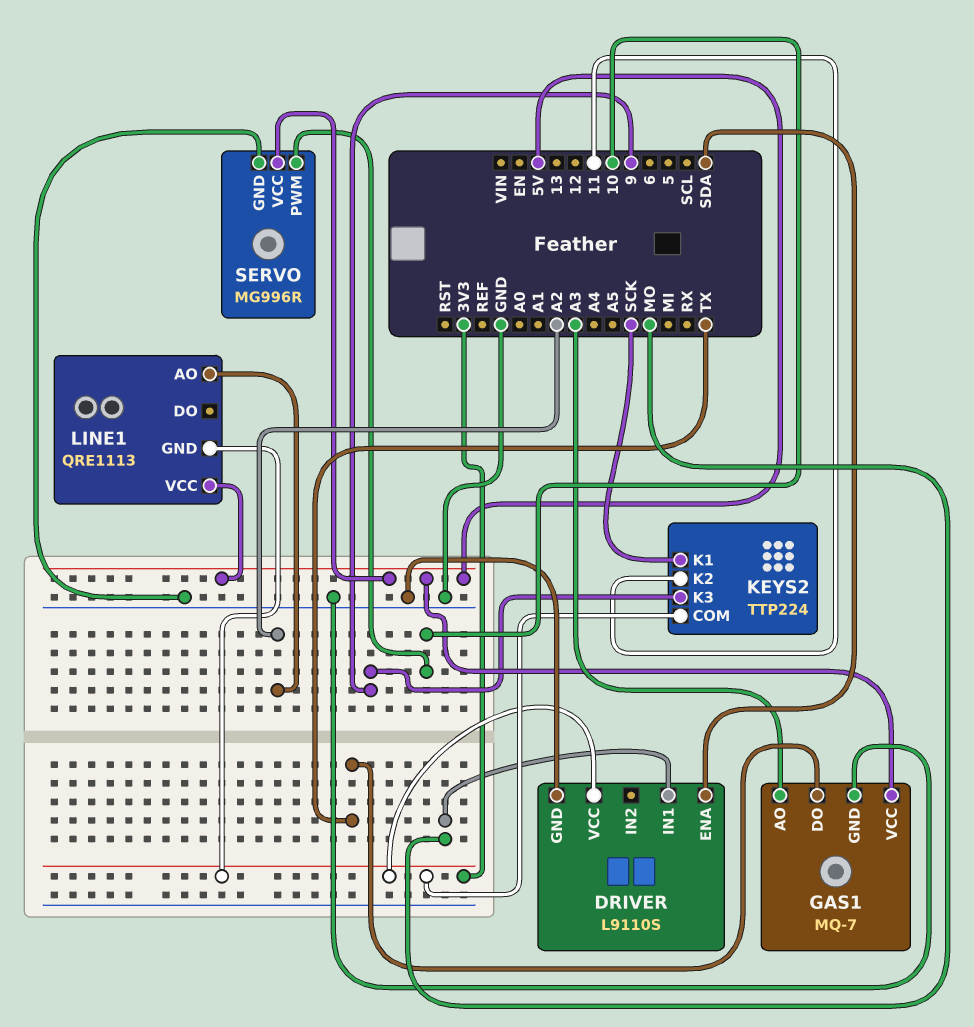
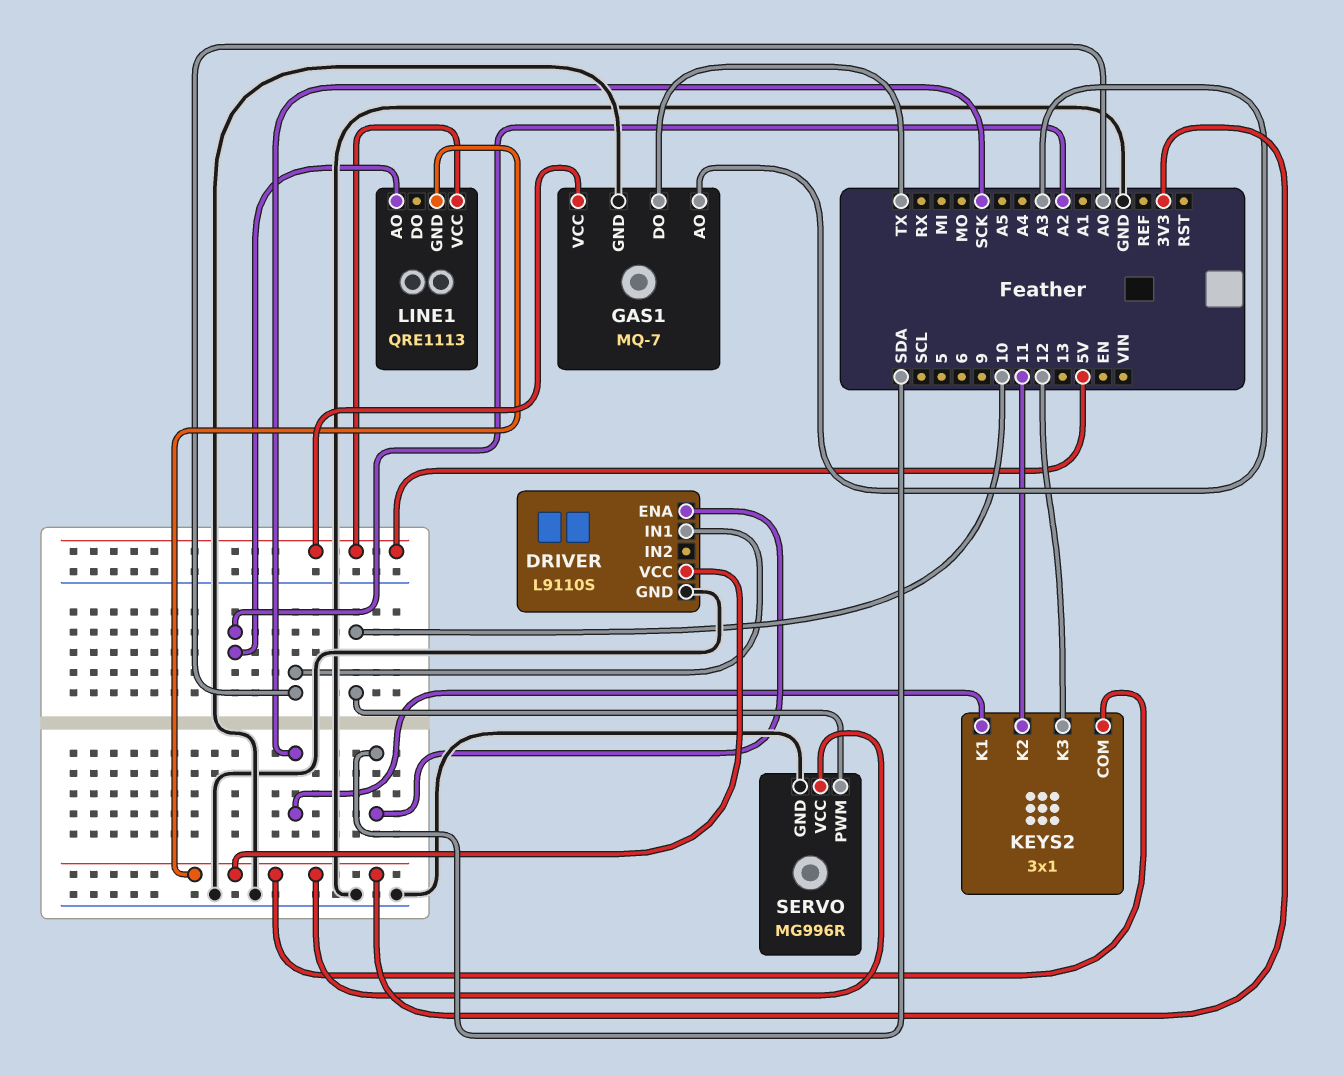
DRIVER pin IN1: MO -> A0
KEYS2: TTP224 -> 3x1
KEYS2 pin K3: 9 -> 12
SERVO pin VCC: 5V -> 3V3

